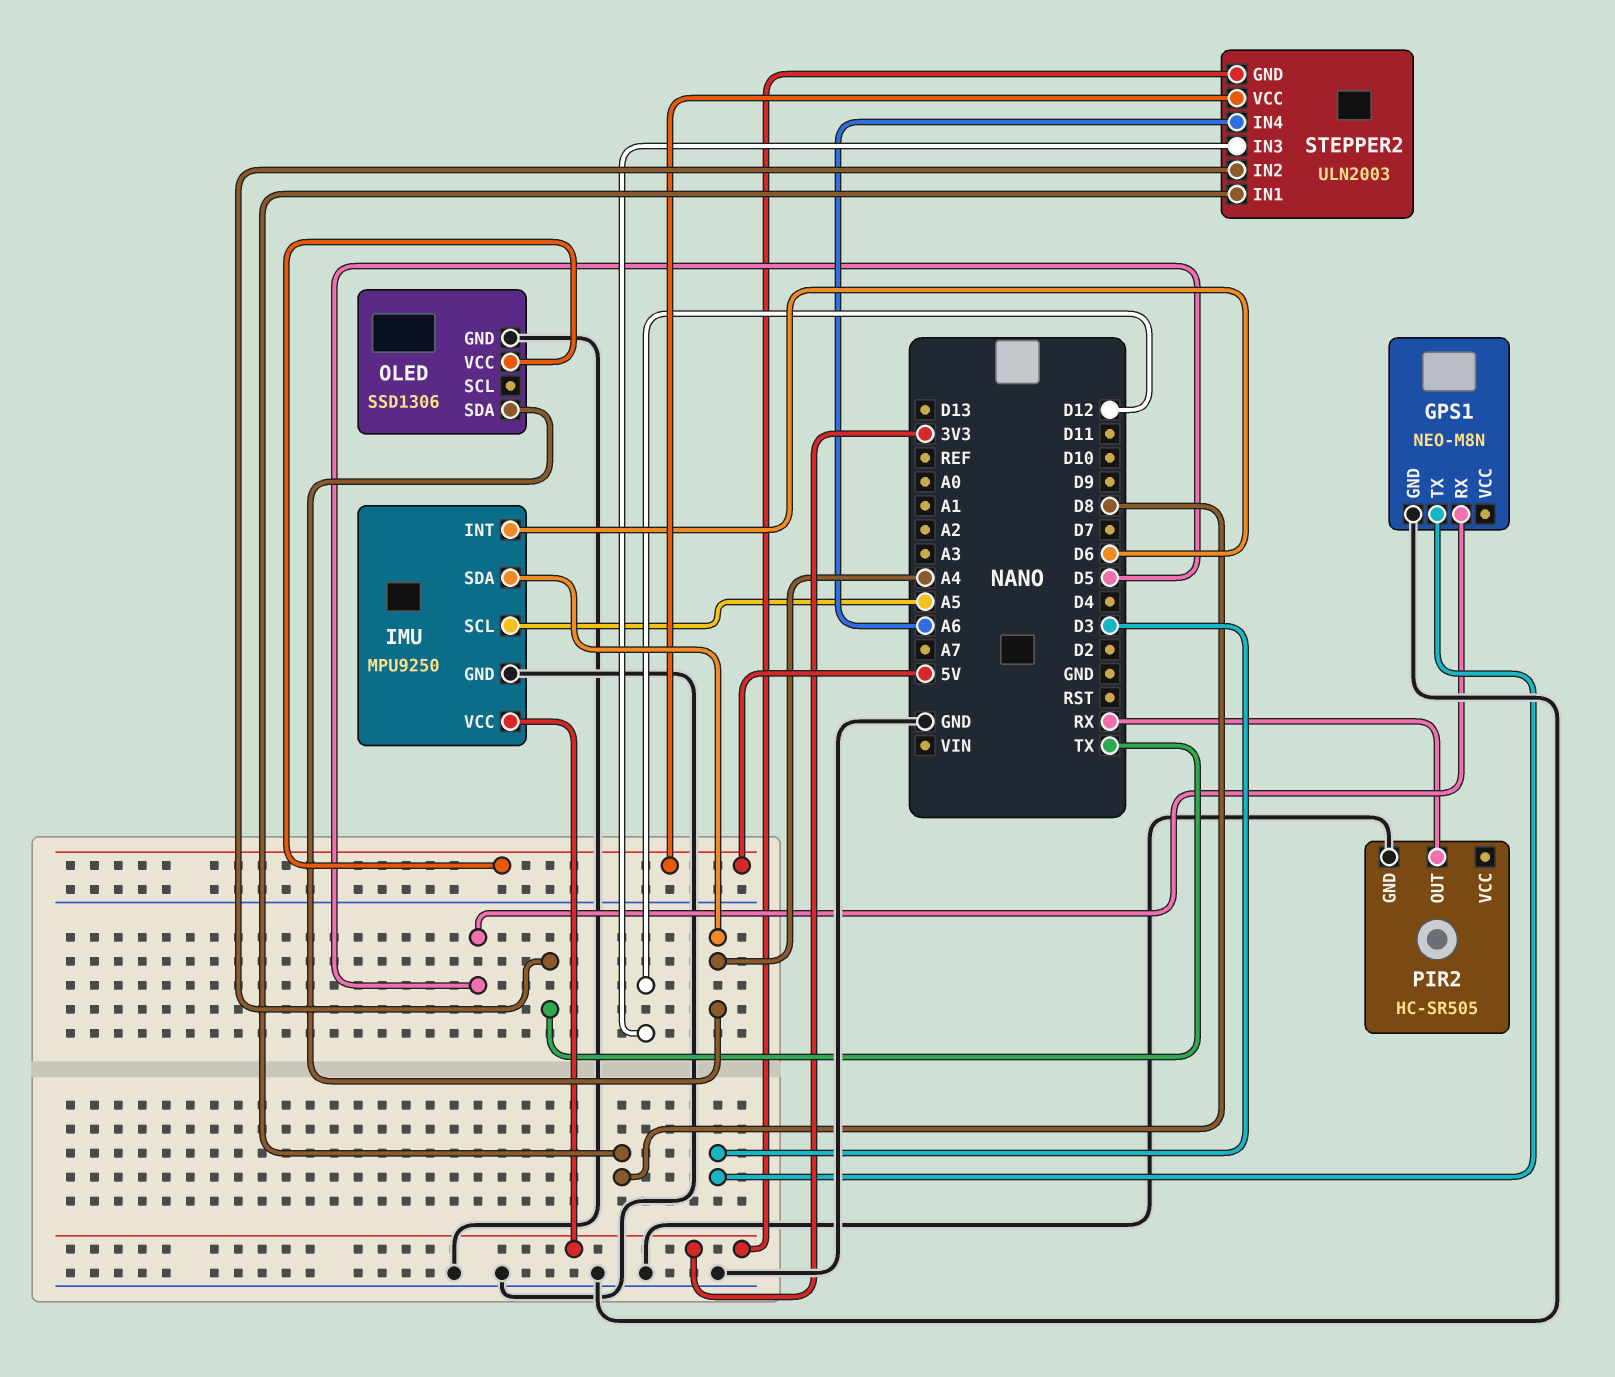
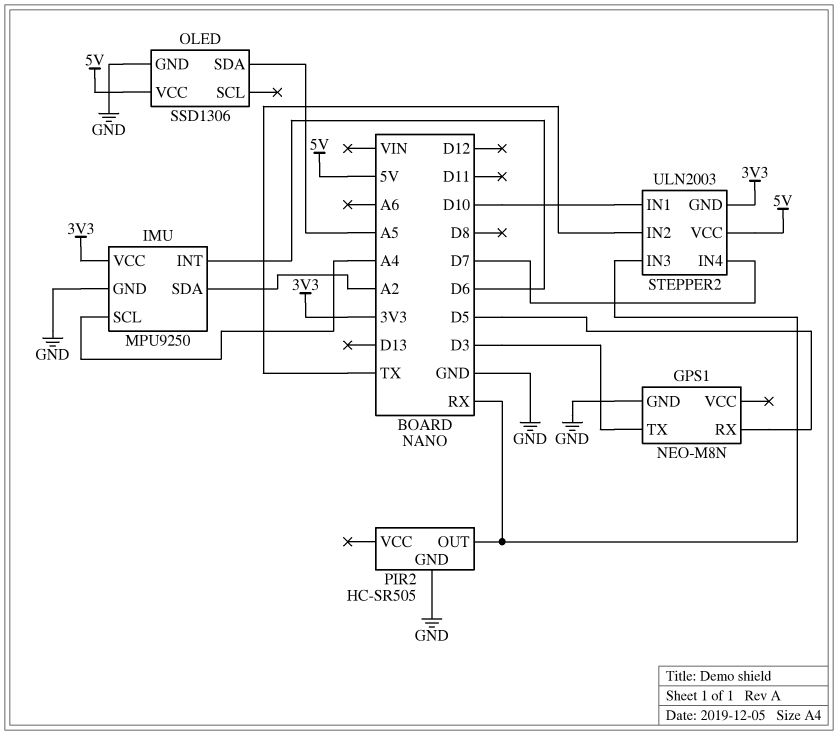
IMU pin SCL: A5 -> A4
IMU pin SDA: A4 -> A2
OLED pin SDA: A4 -> A5
STEPPER2 pin IN1: D8 -> D10
STEPPER2 pin IN3: D12 -> RX
STEPPER2 pin IN4: A6 -> D7

